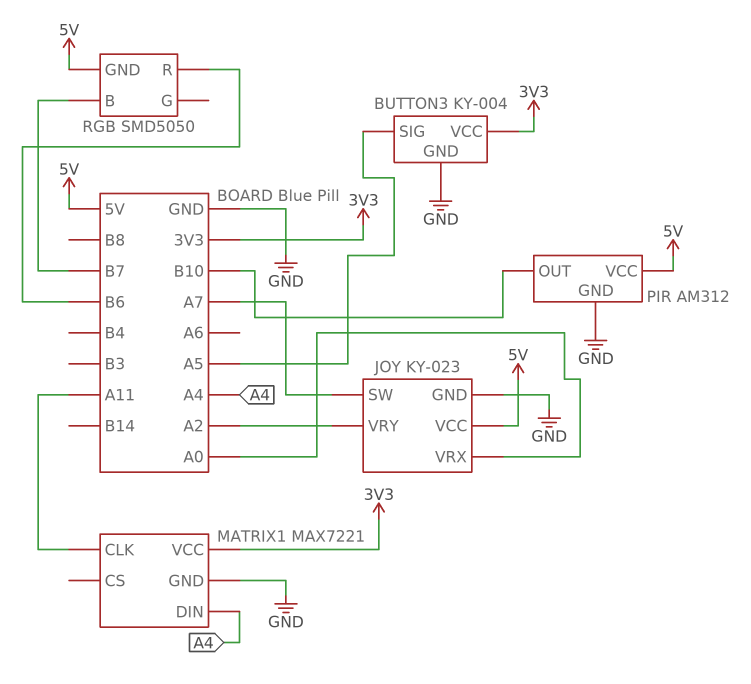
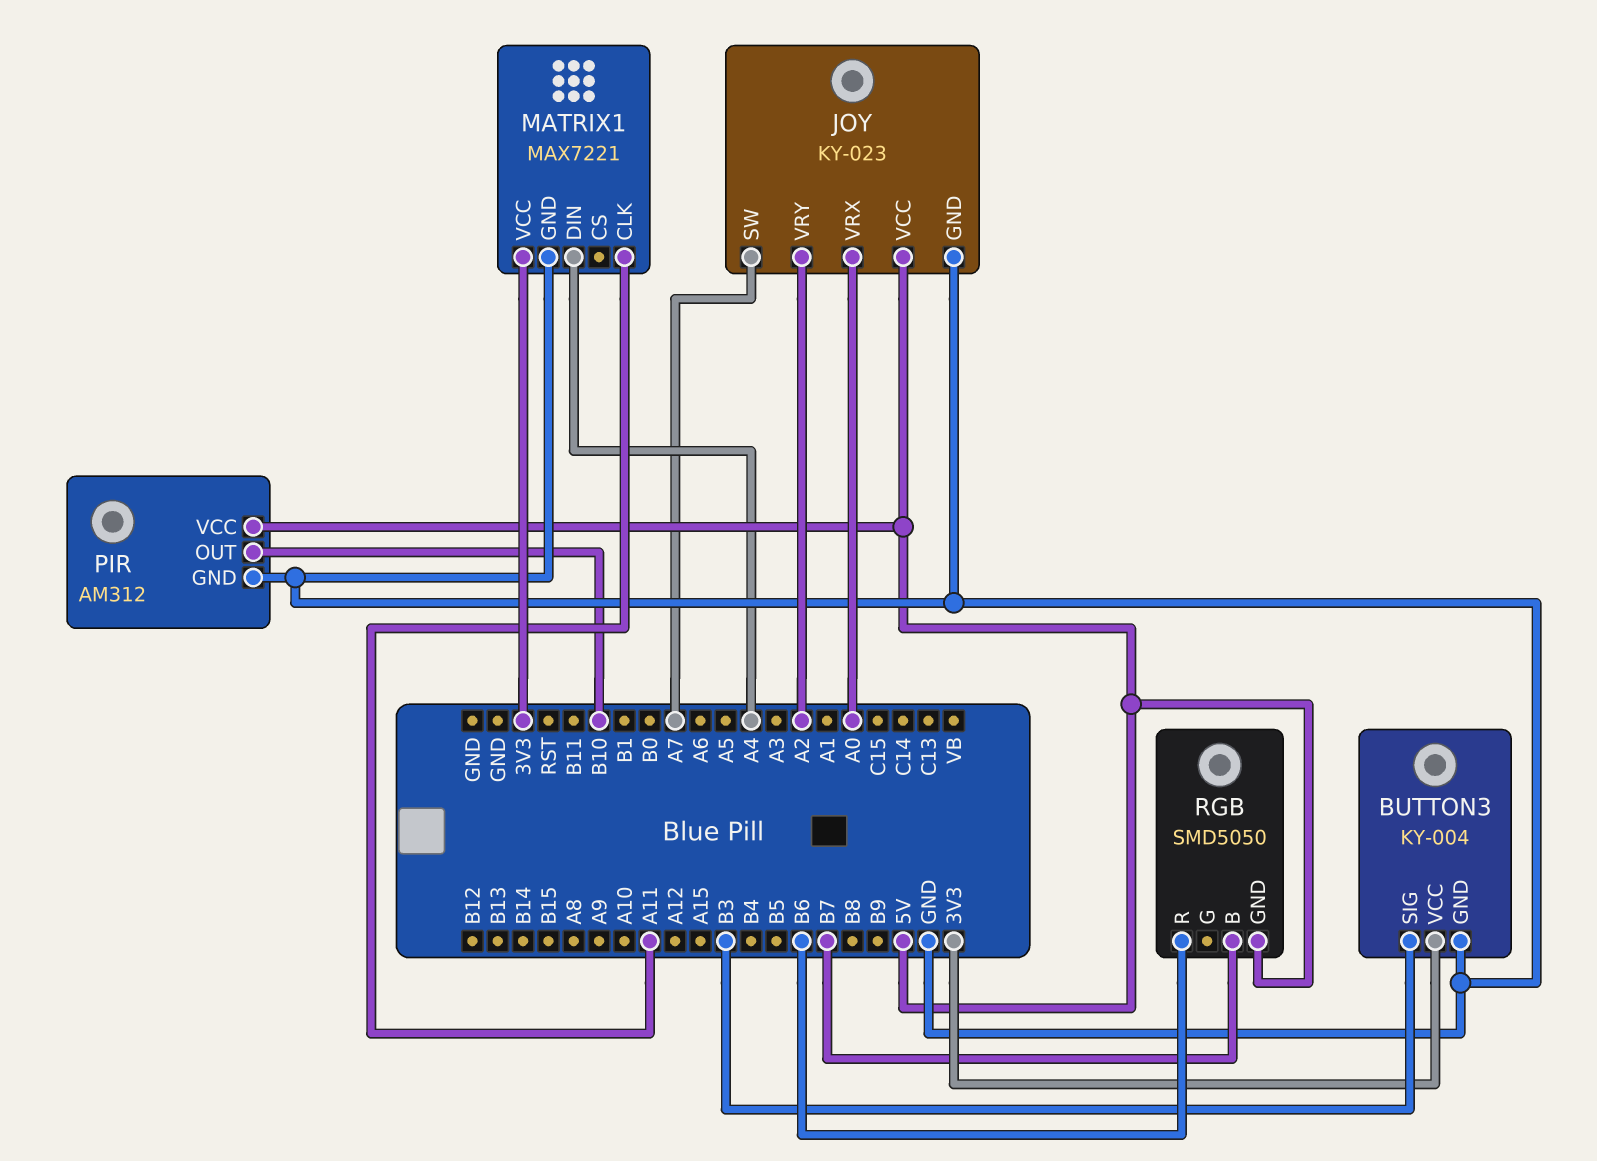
BUTTON3 pin SIG: A5 -> B3

